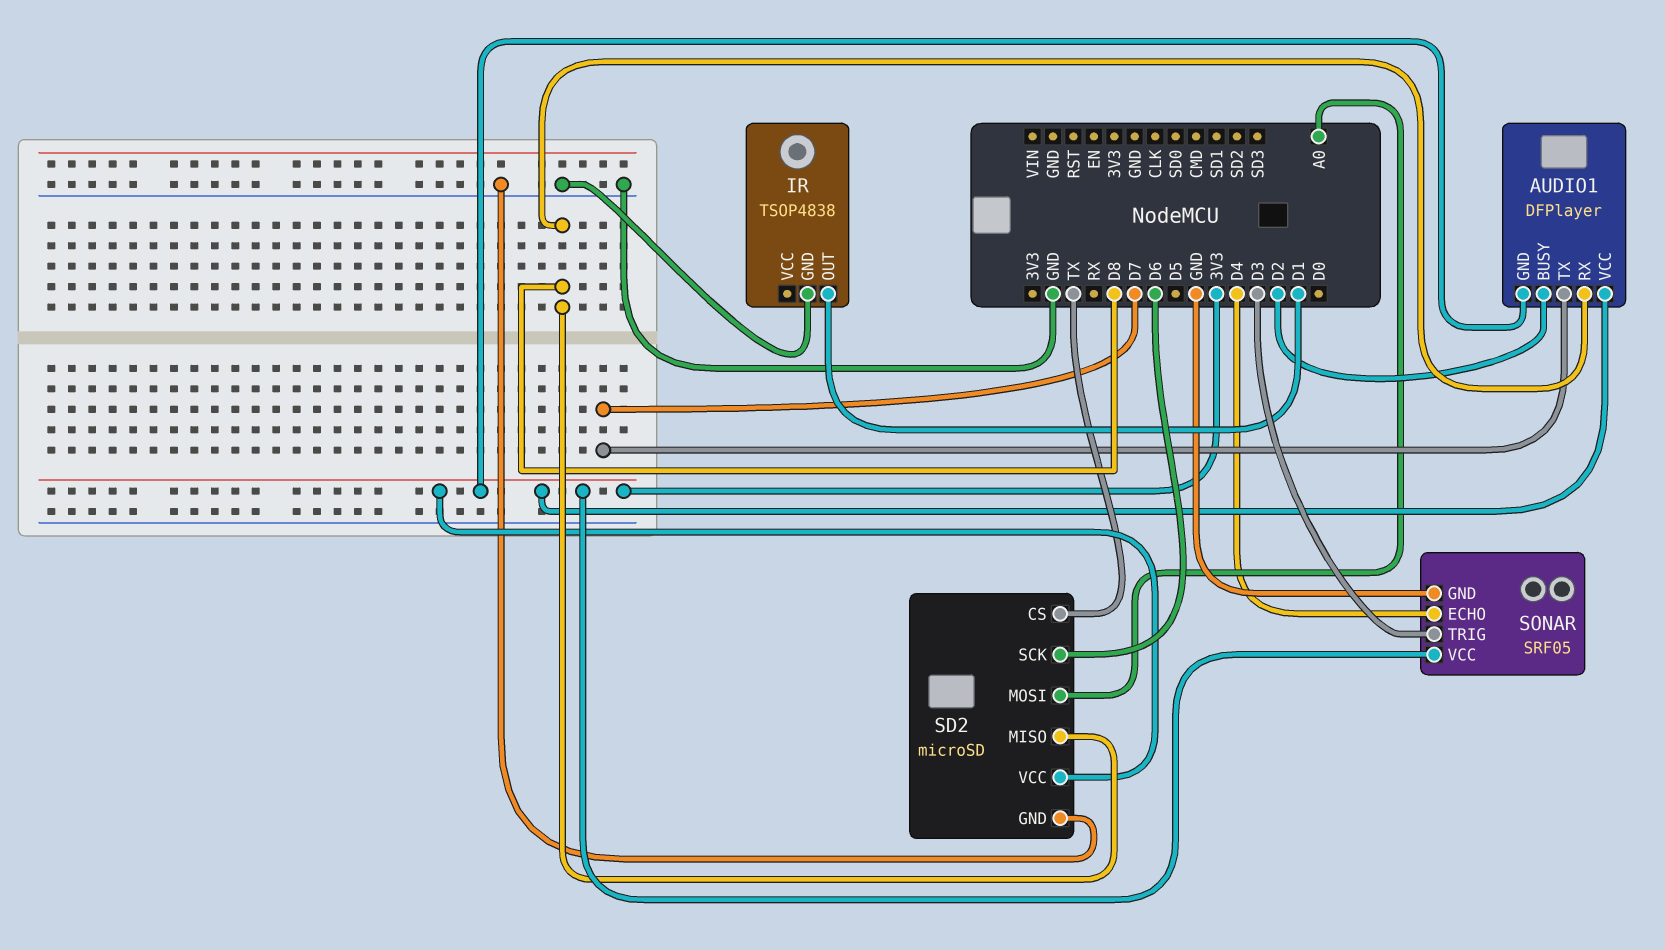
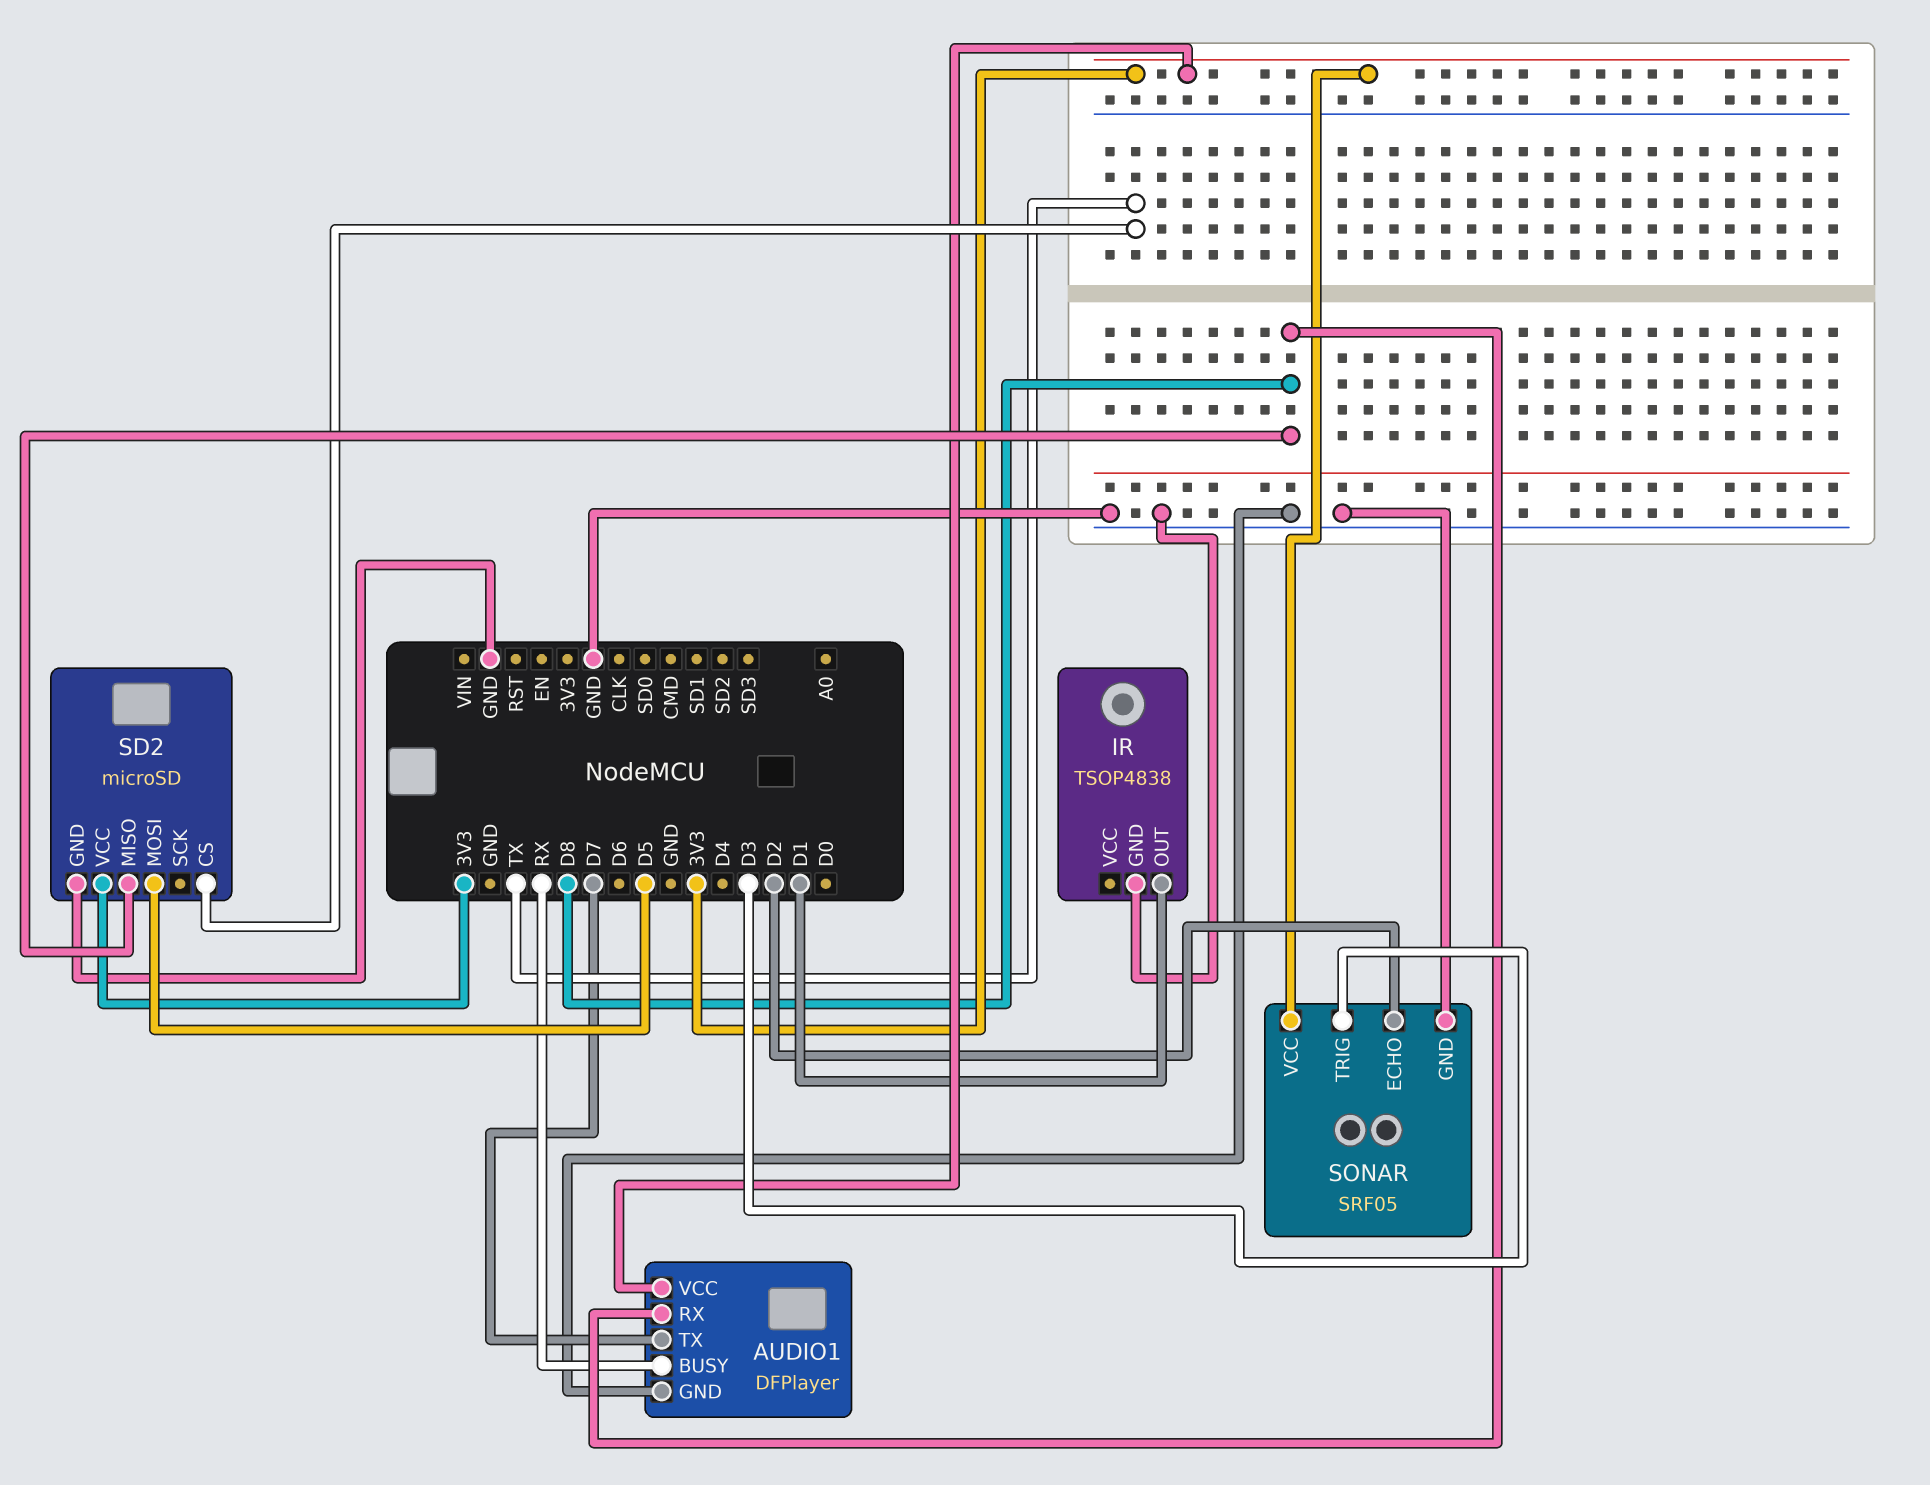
AUDIO1 pin BUSY: D2 -> RX
AUDIO1 pin GND: 3V3 -> GND
SD2 pin MOSI: A0 -> D5
SD2 pin SCK: D6 -> none
SONAR pin ECHO: D4 -> D2

